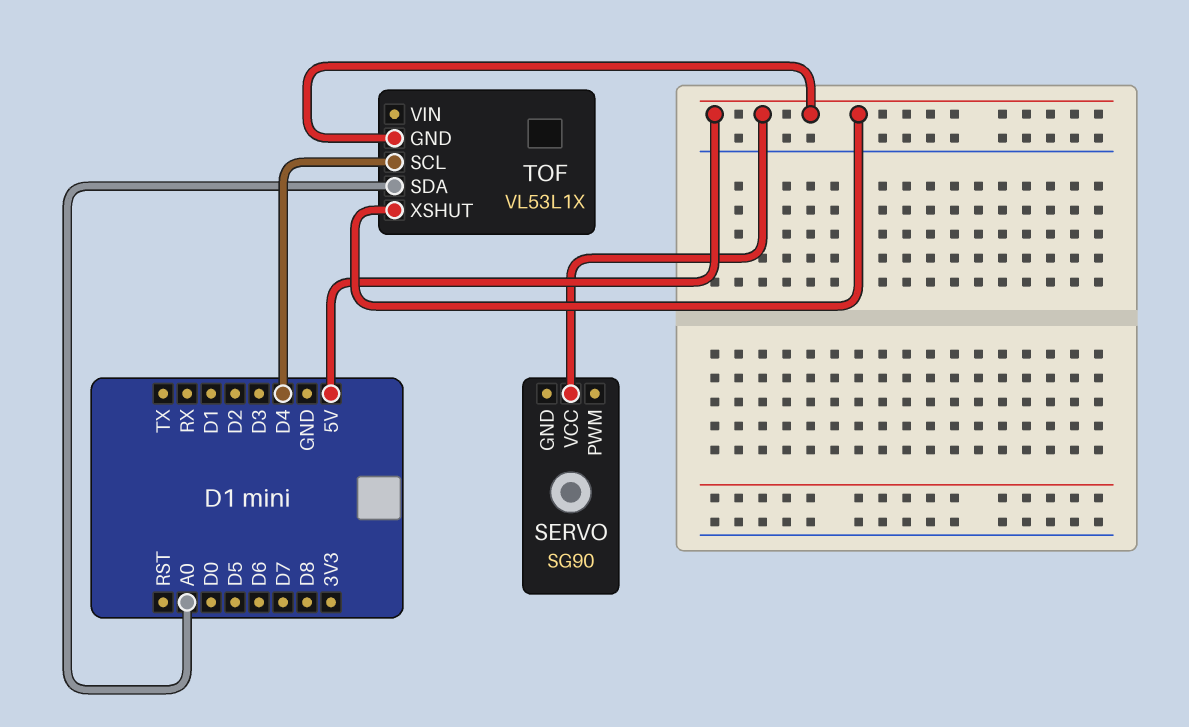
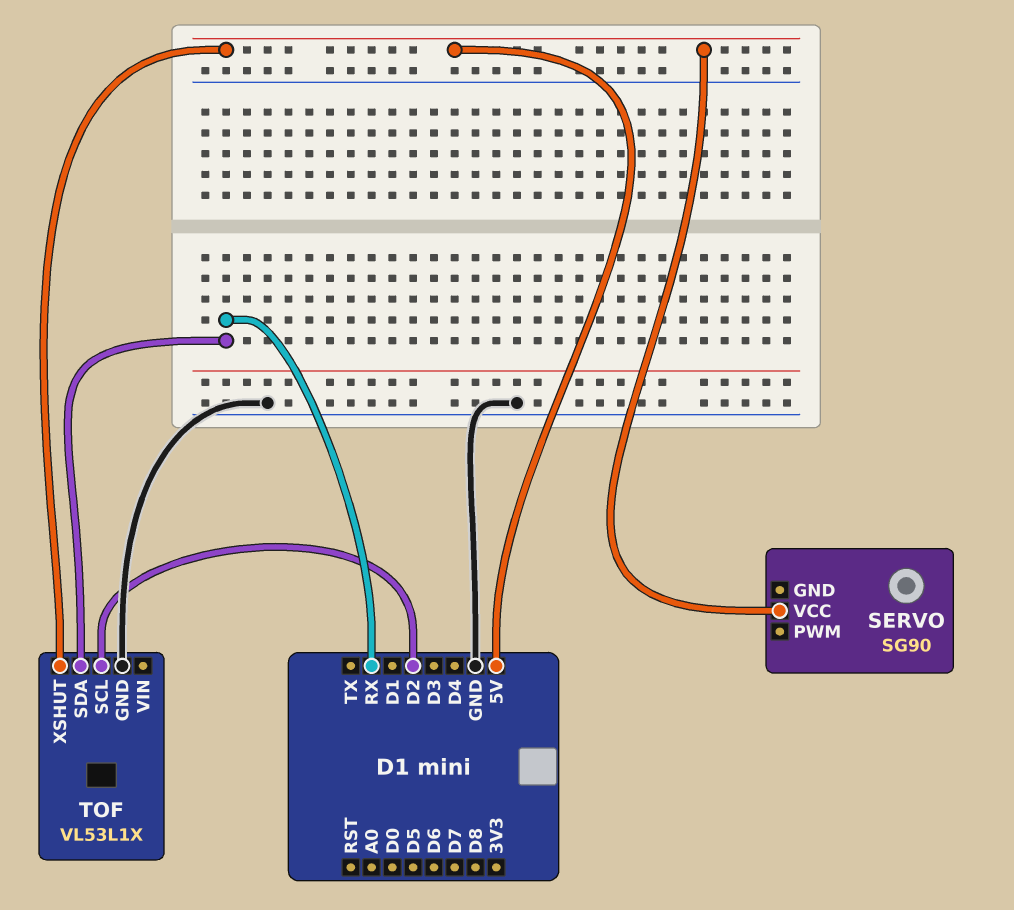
TOF pin GND: 5V -> GND
TOF pin SCL: D4 -> D2
TOF pin SDA: A0 -> RX

